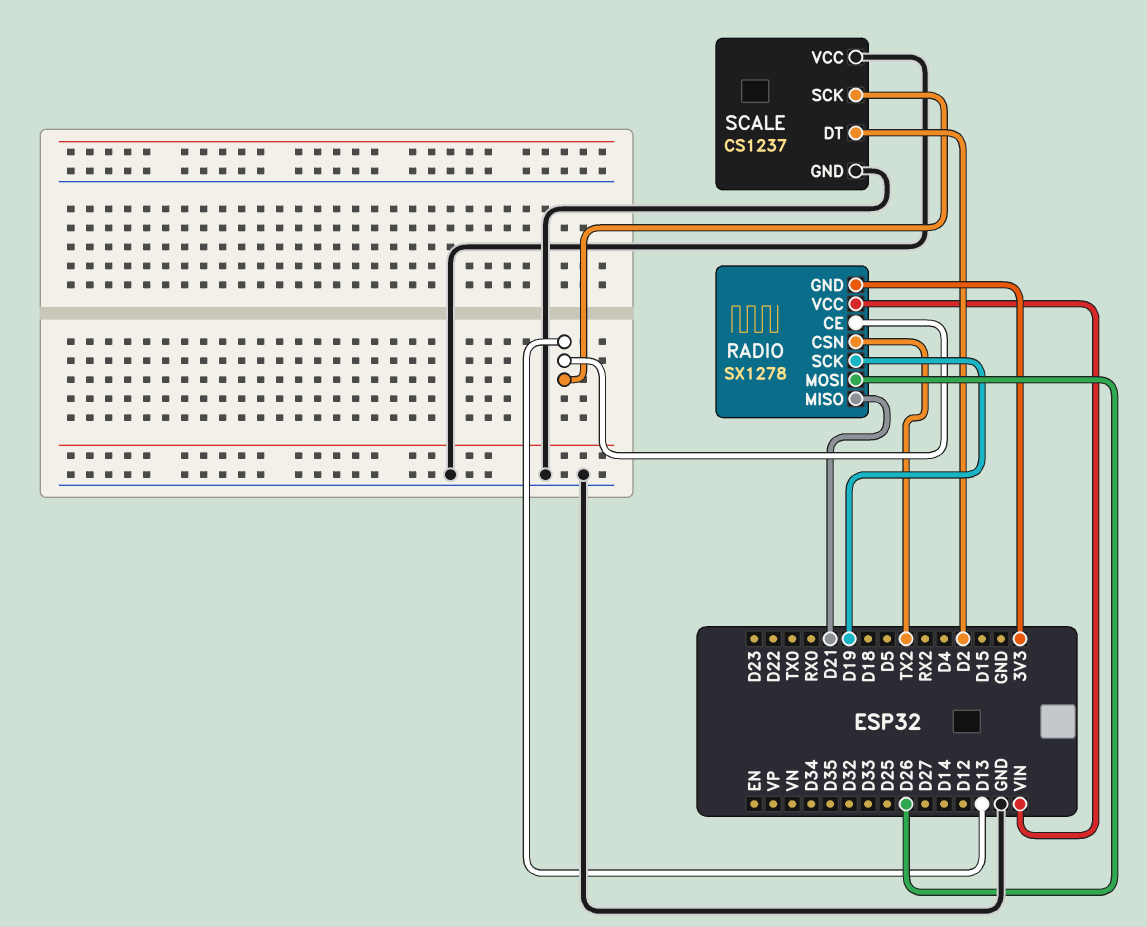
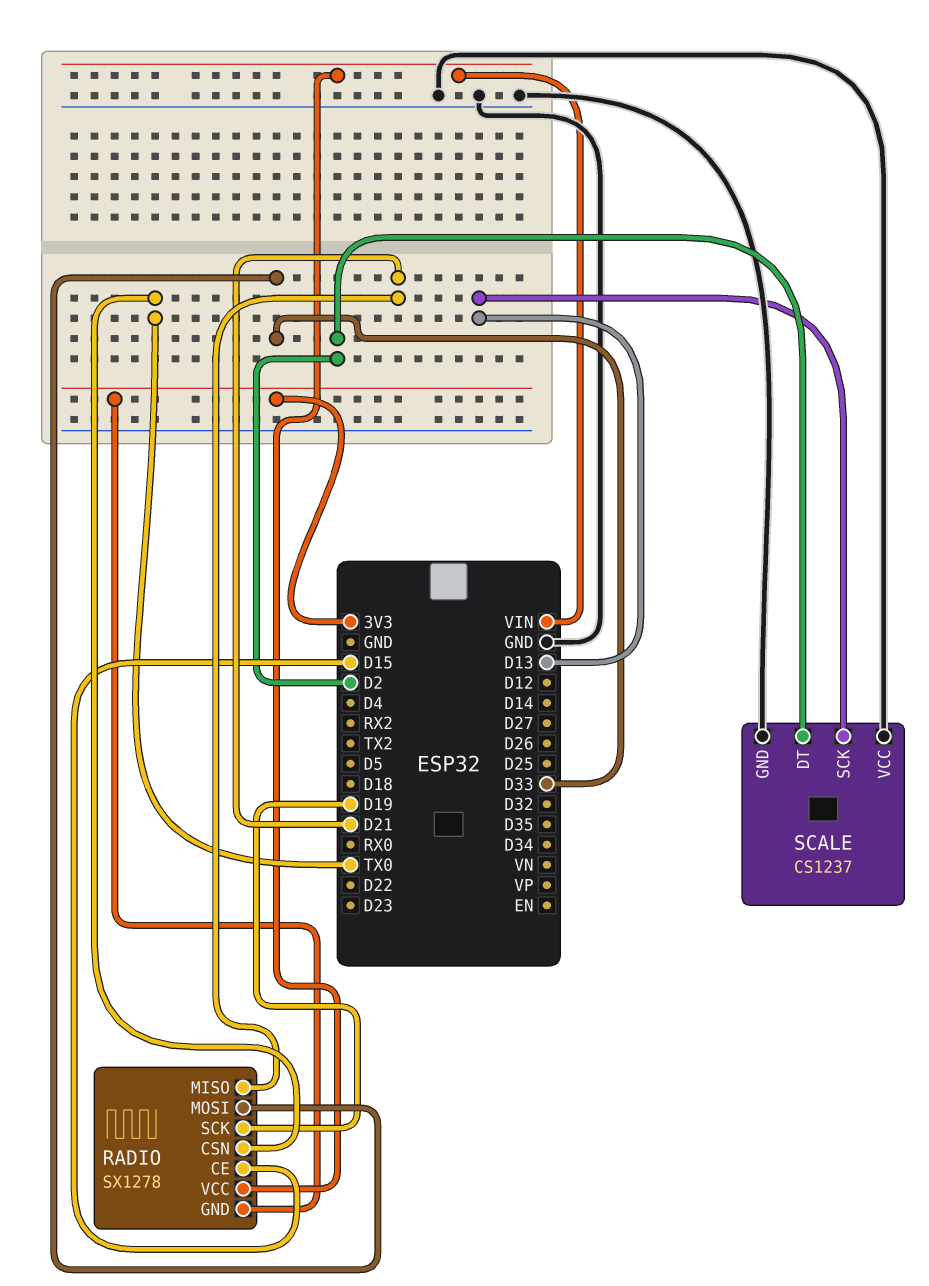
RADIO pin CE: D13 -> D15
RADIO pin CSN: TX2 -> TX0
RADIO pin MOSI: D26 -> D33

